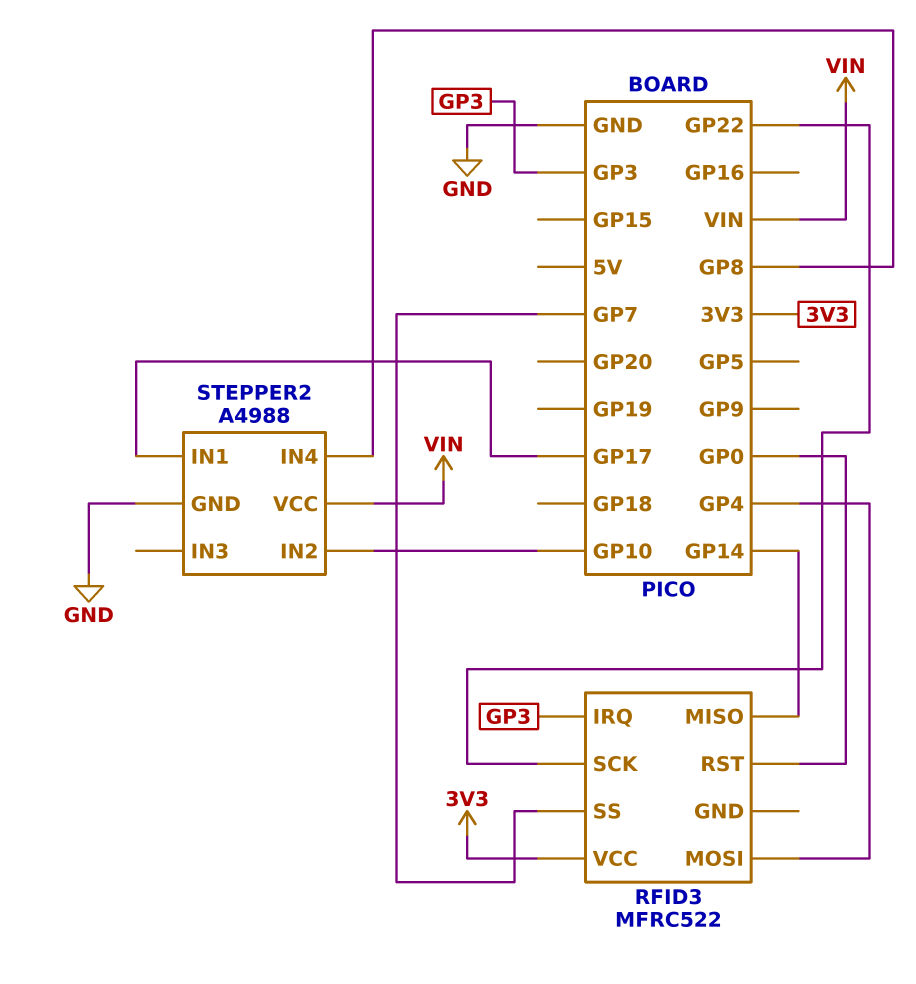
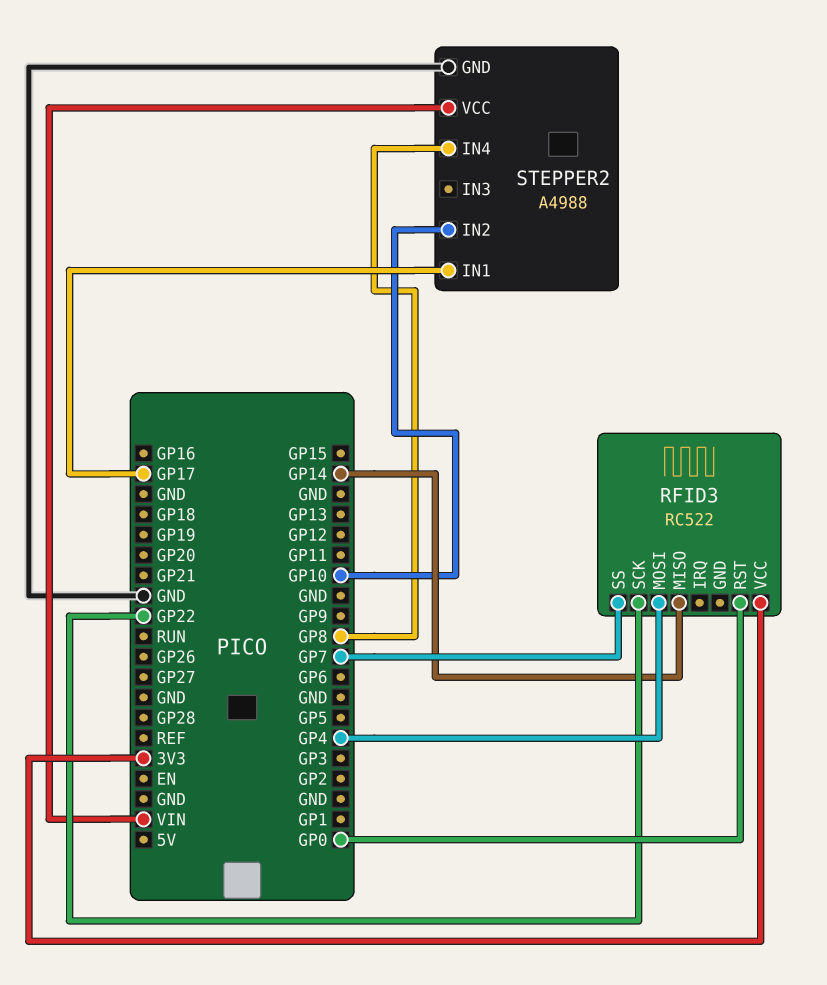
RFID3: MFRC522 -> RC522
RFID3 pin IRQ: GP3 -> none

